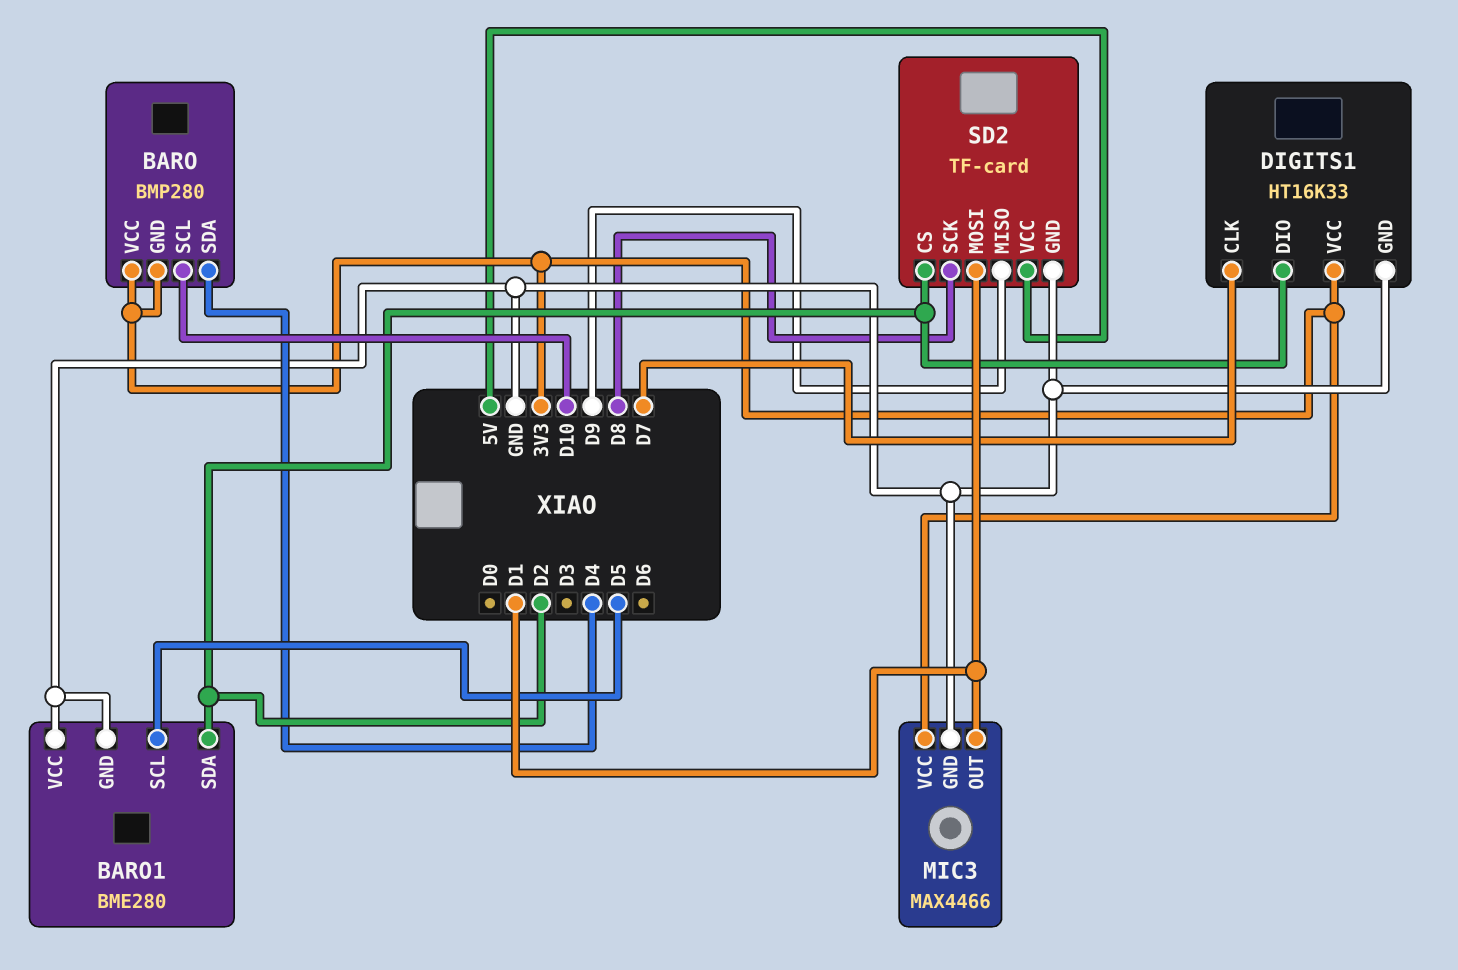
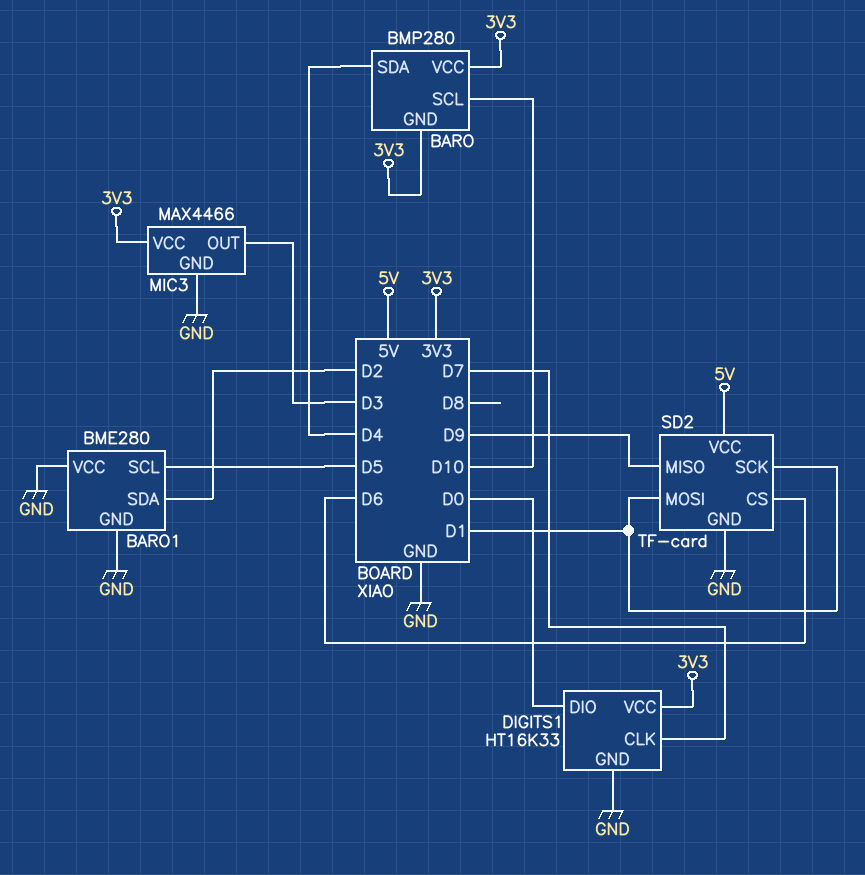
DIGITS1 pin DIO: D2 -> D0
MIC3 pin OUT: D1 -> D3
SD2 pin CS: D2 -> D6
SD2 pin SCK: D8 -> D1

